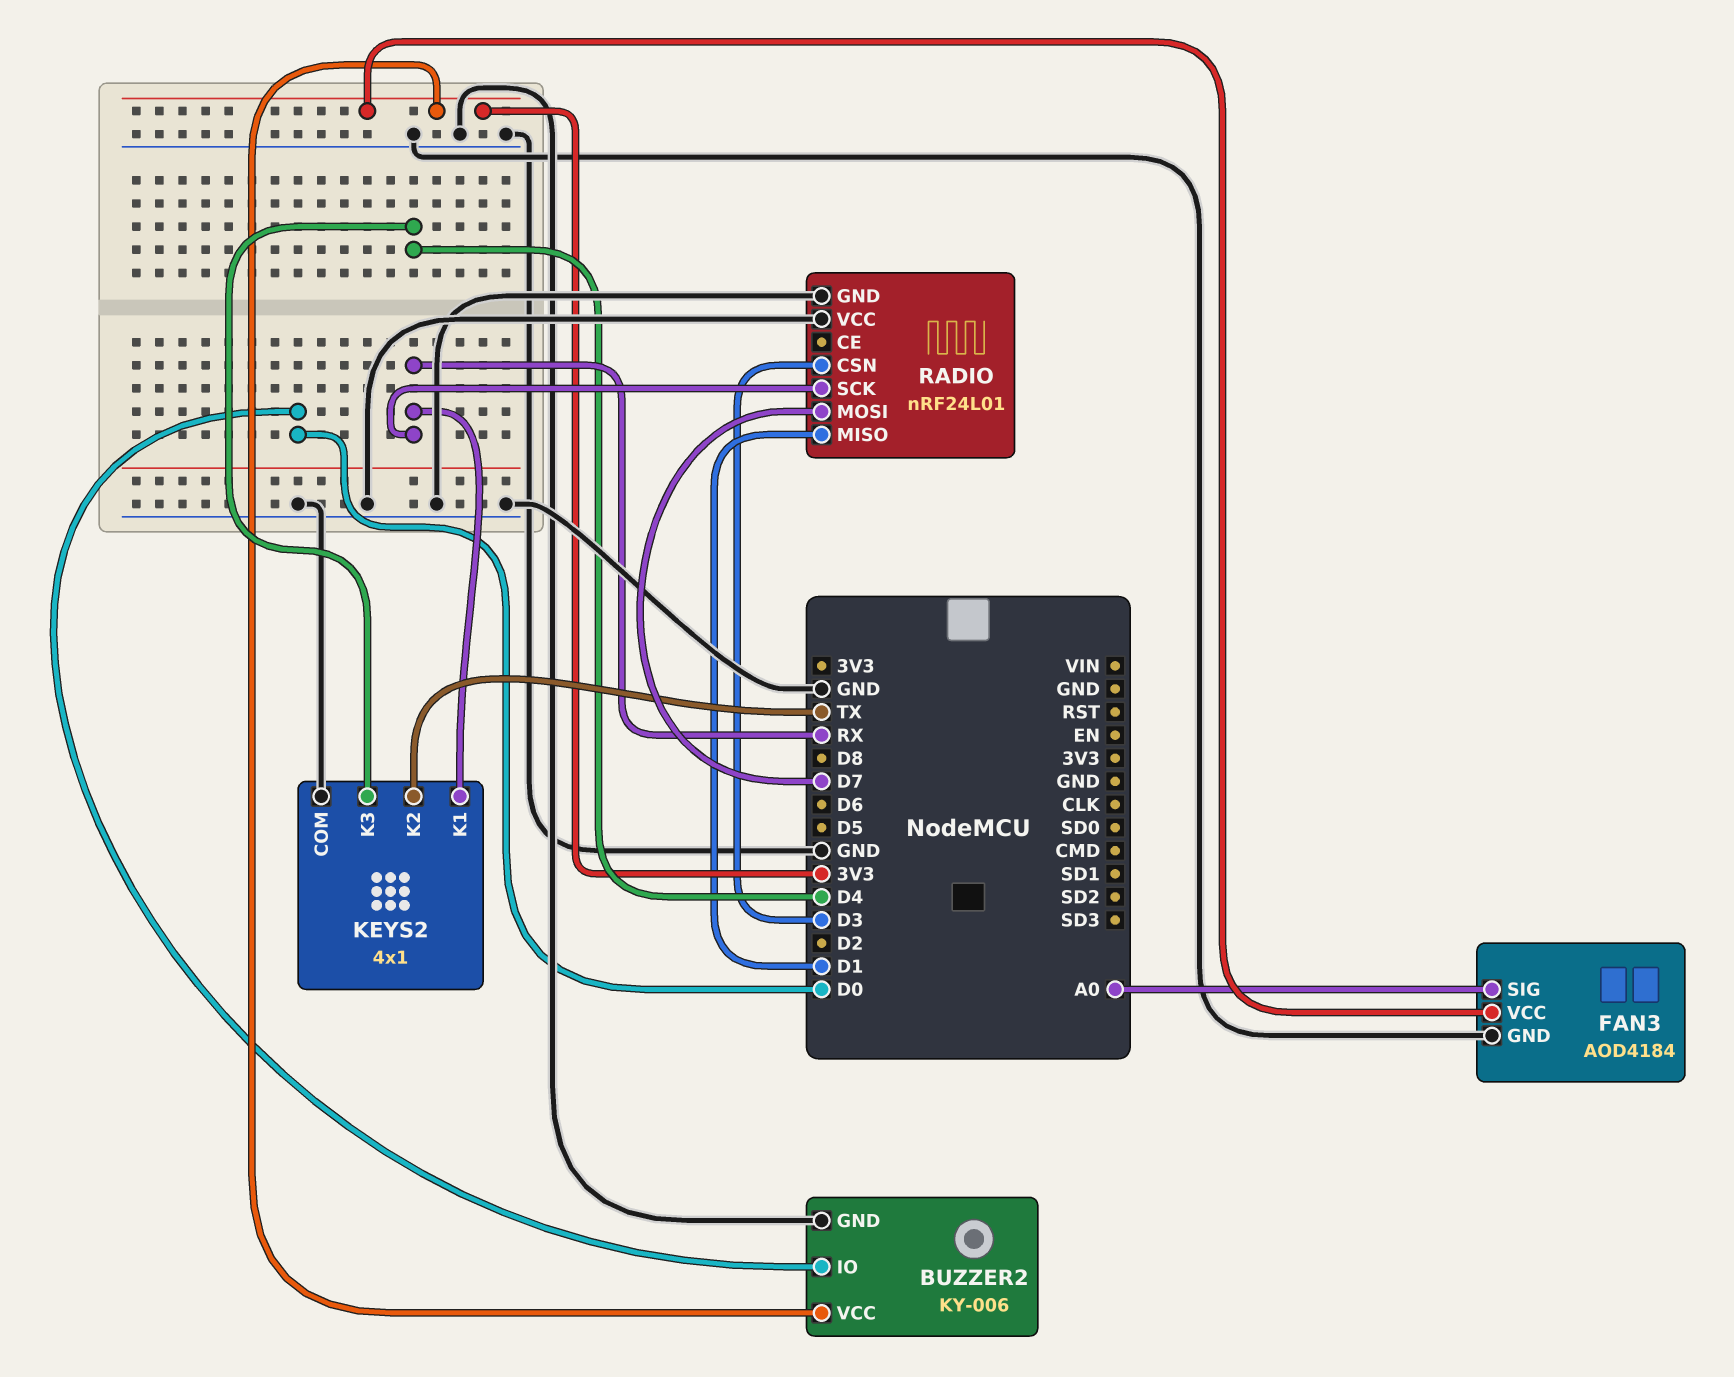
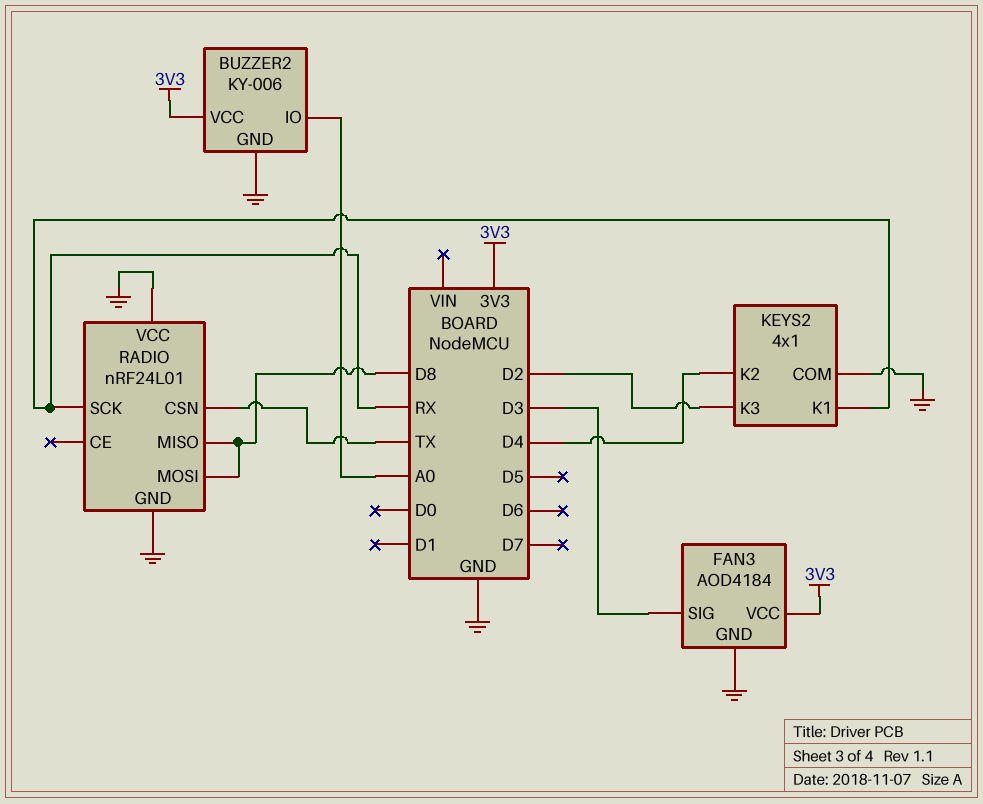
BUZZER2 pin IO: D0 -> A0
FAN3 pin SIG: A0 -> D3
KEYS2 pin K2: TX -> D4
KEYS2 pin K3: D4 -> D2
RADIO pin CSN: D3 -> TX
RADIO pin MISO: D1 -> D8
RADIO pin MOSI: D7 -> D8

